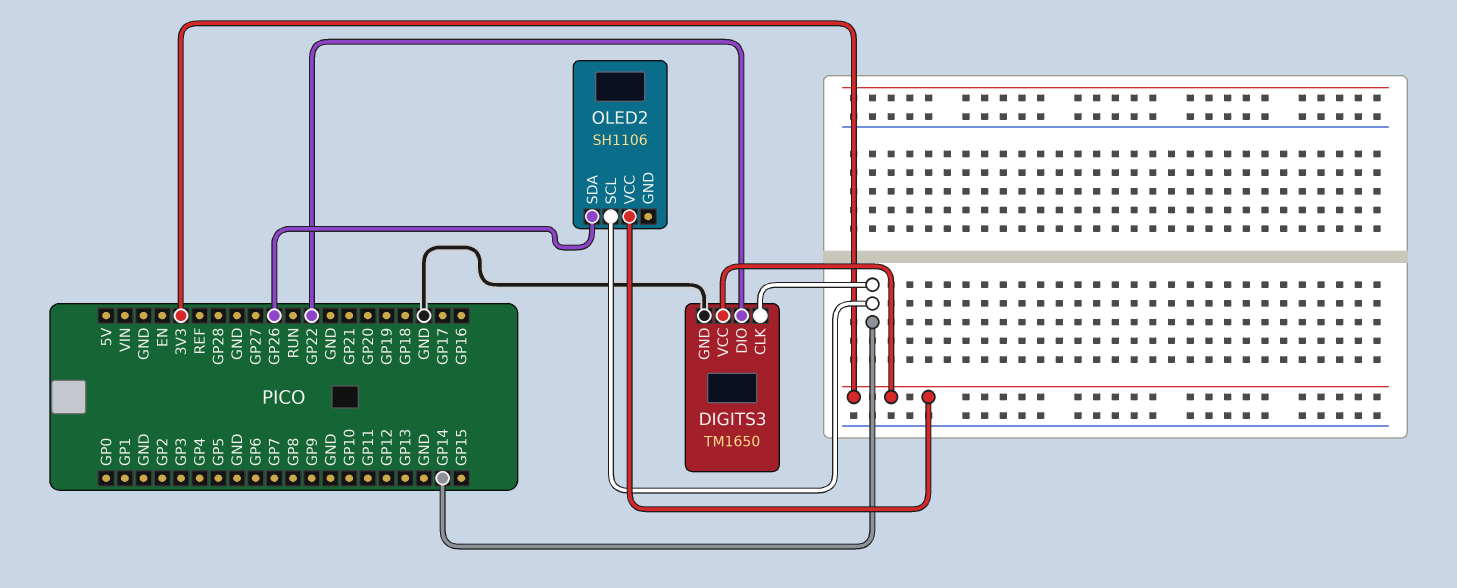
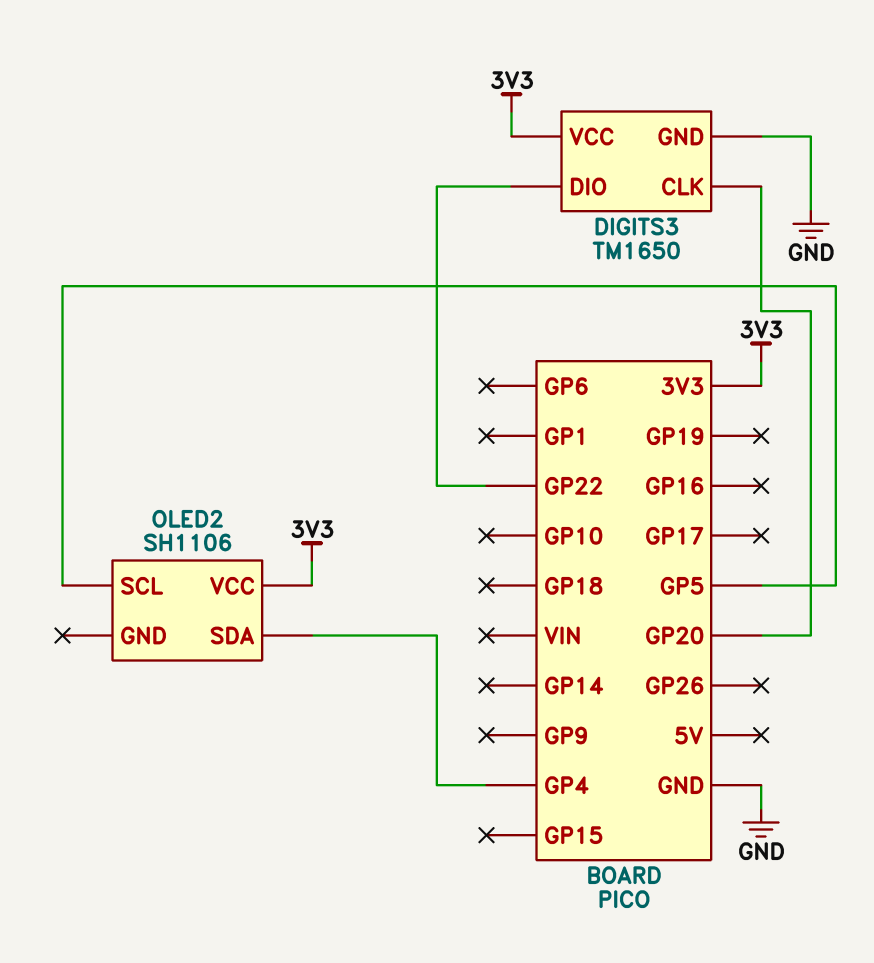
DIGITS3 pin CLK: GP14 -> GP20
OLED2 pin SCL: GP14 -> GP5
OLED2 pin SDA: GP26 -> GP4

